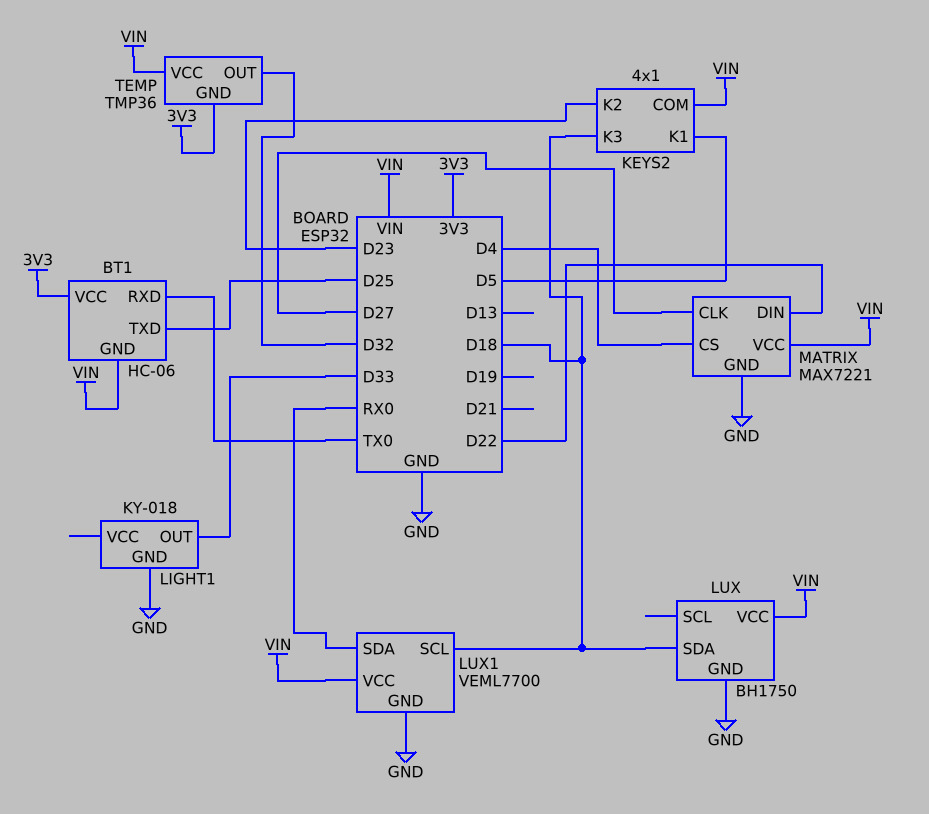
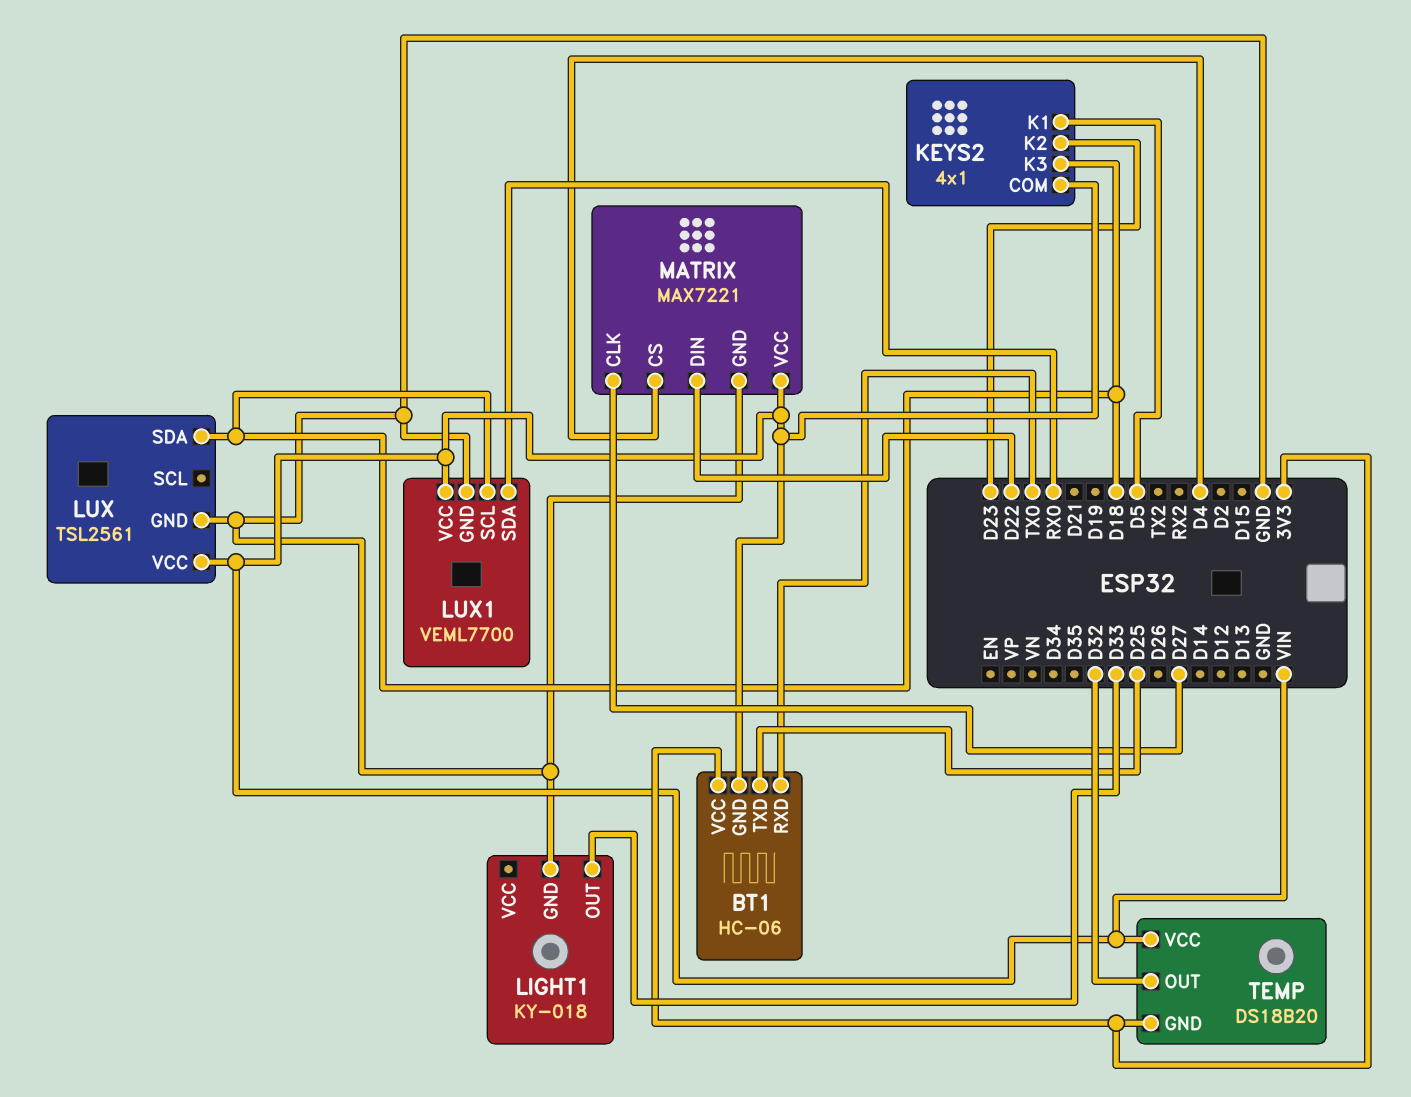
LUX: BH1750 -> TSL2561
TEMP: TMP36 -> DS18B20

